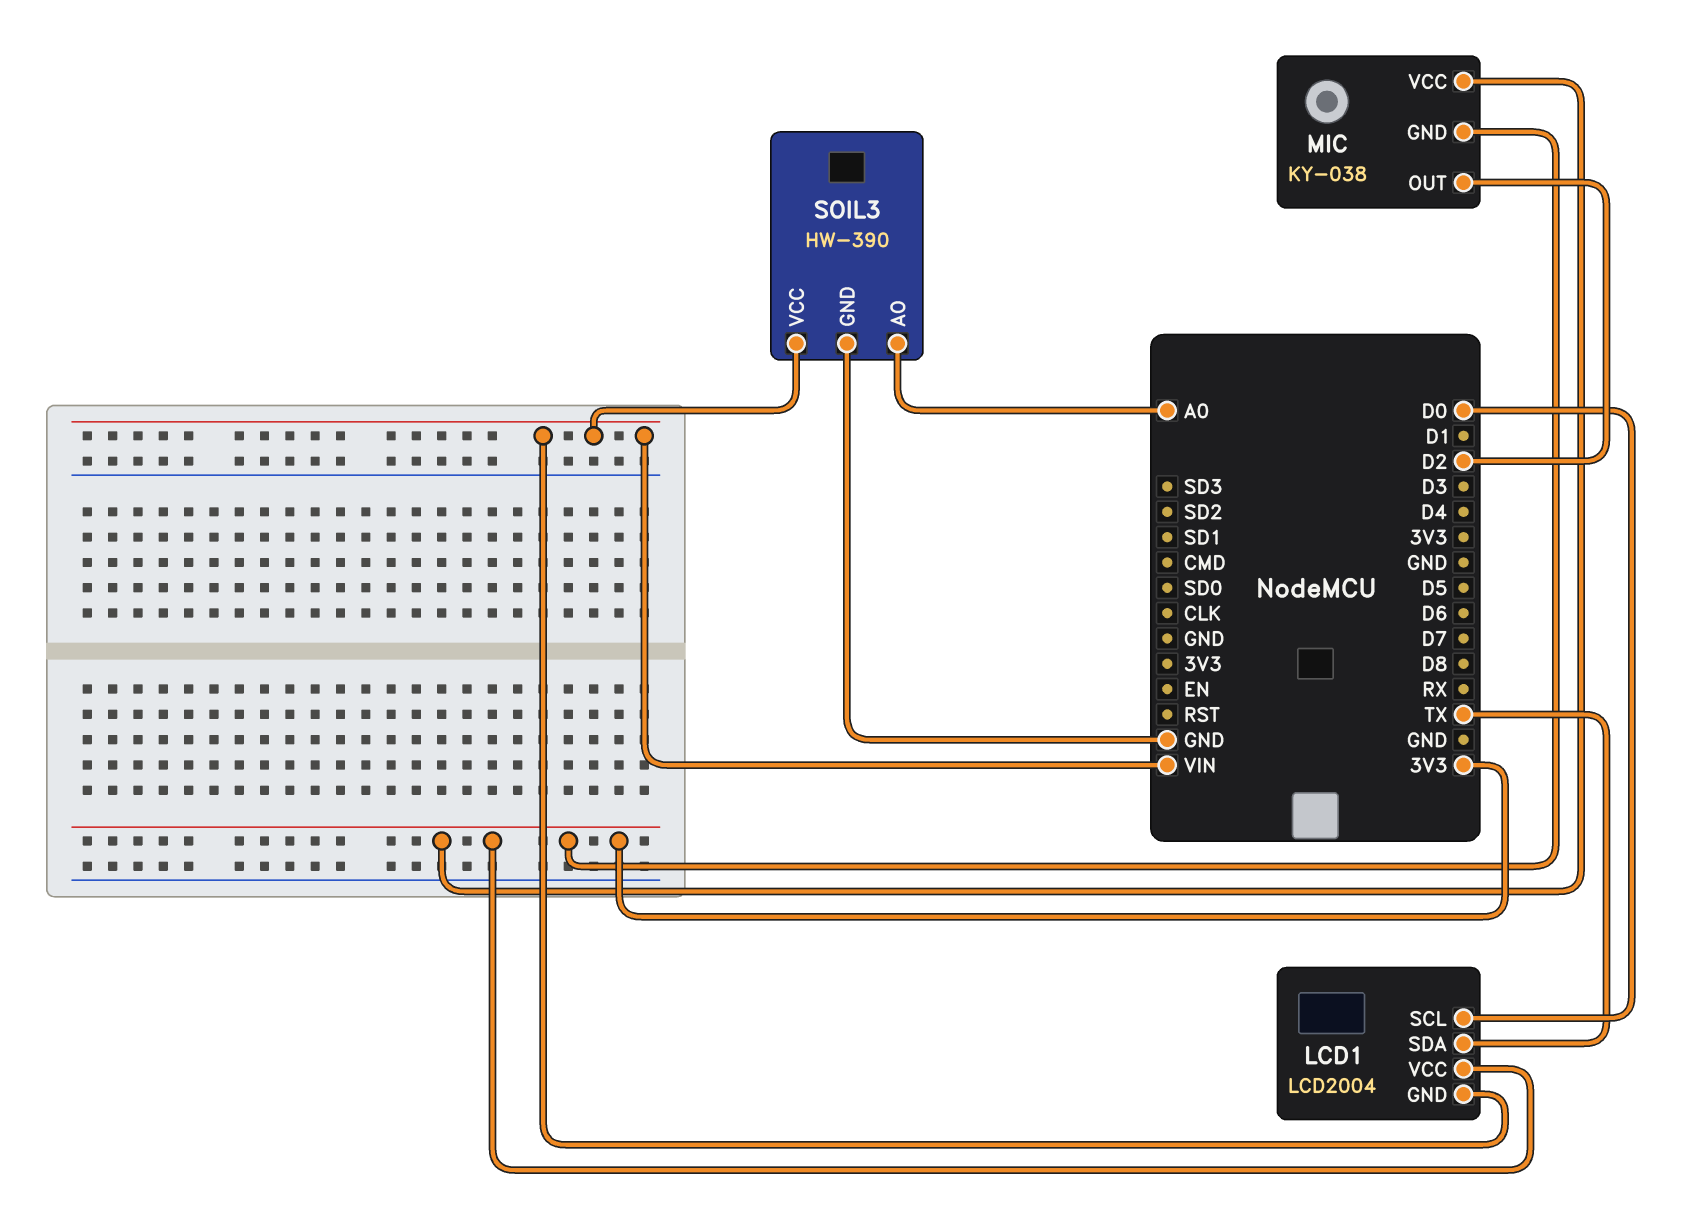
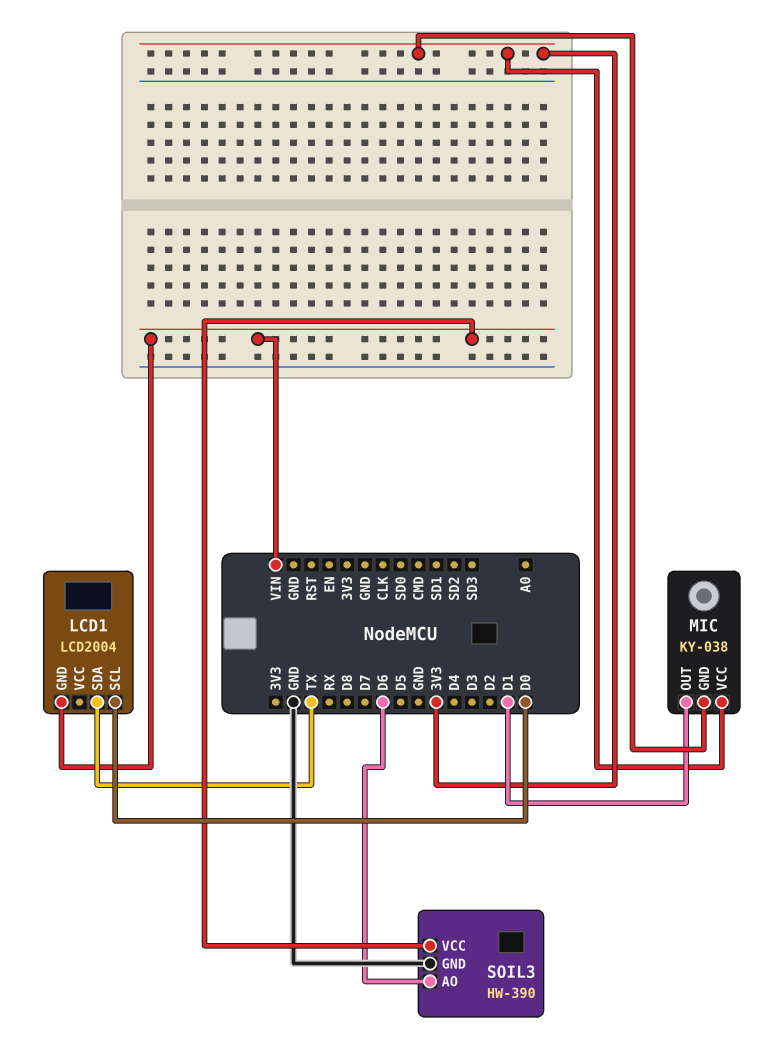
LCD1 pin VCC: 3V3 -> none
MIC pin OUT: D2 -> D1
SOIL3 pin AO: A0 -> D6

